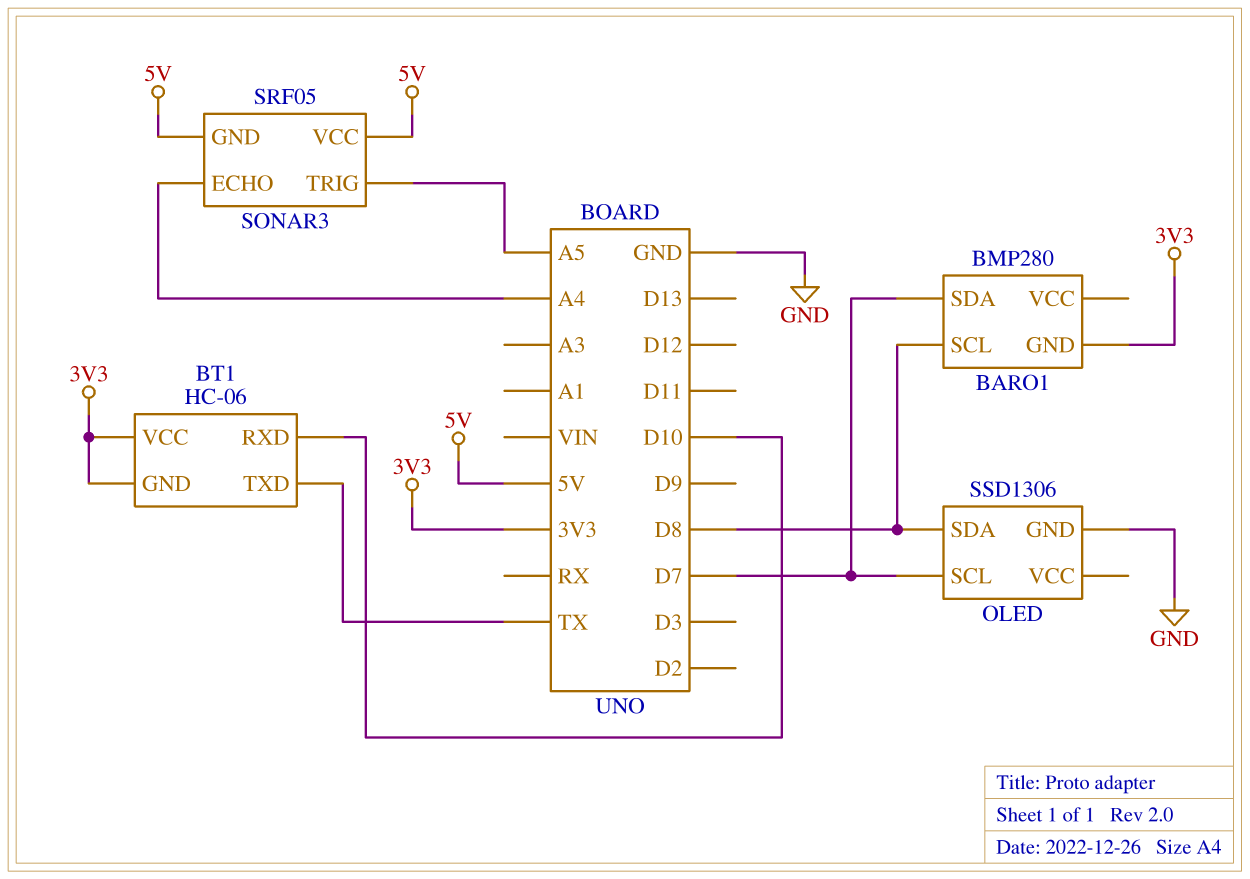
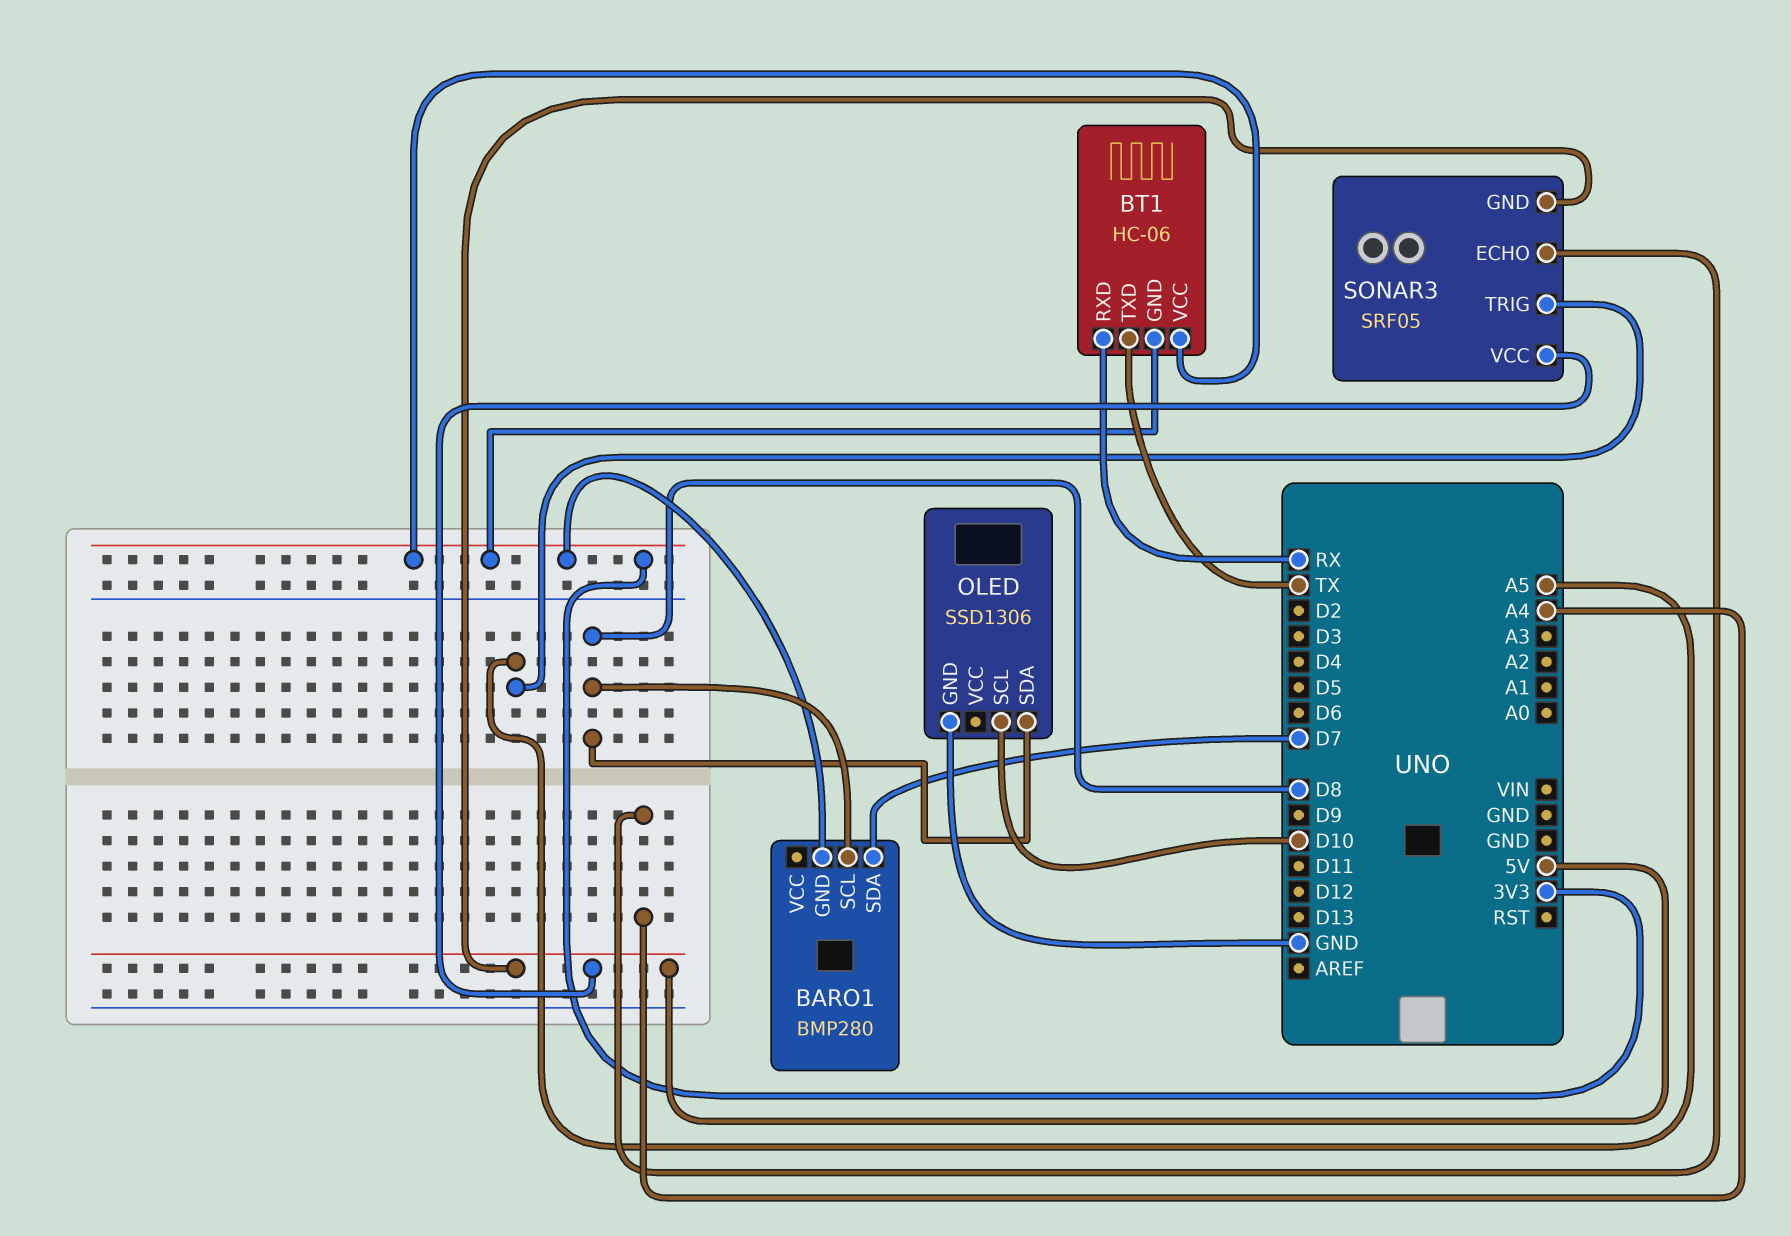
BT1 pin RXD: D10 -> RX
OLED pin SCL: D7 -> D10

